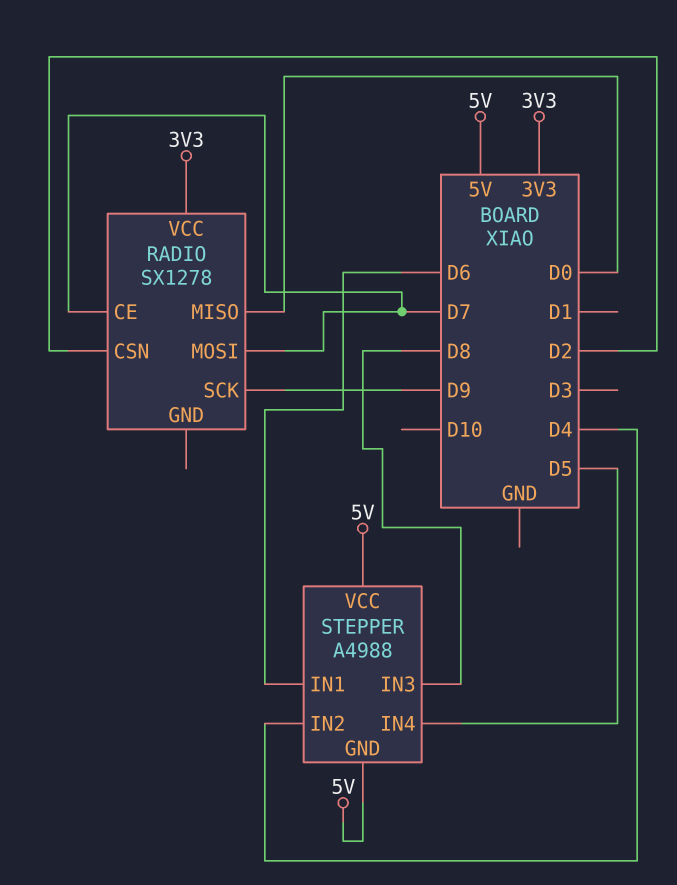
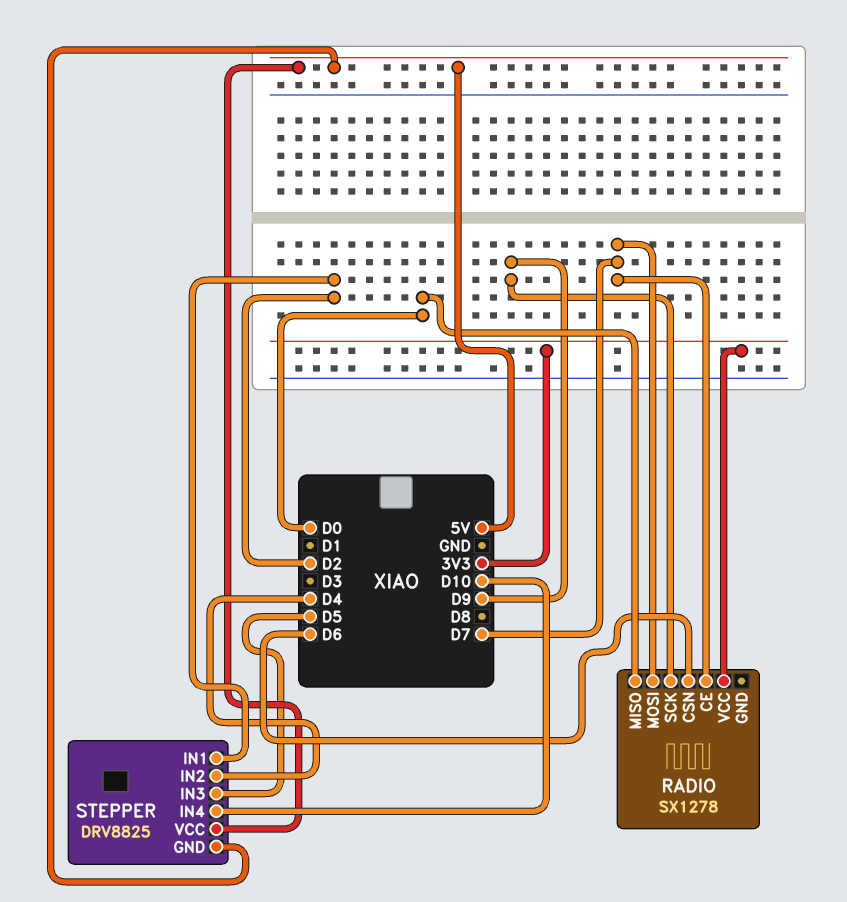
RADIO pin CSN: D2 -> D6
STEPPER: A4988 -> DRV8825
STEPPER pin IN1: D6 -> D2
STEPPER pin IN3: D8 -> D5
STEPPER pin IN4: D5 -> D10

